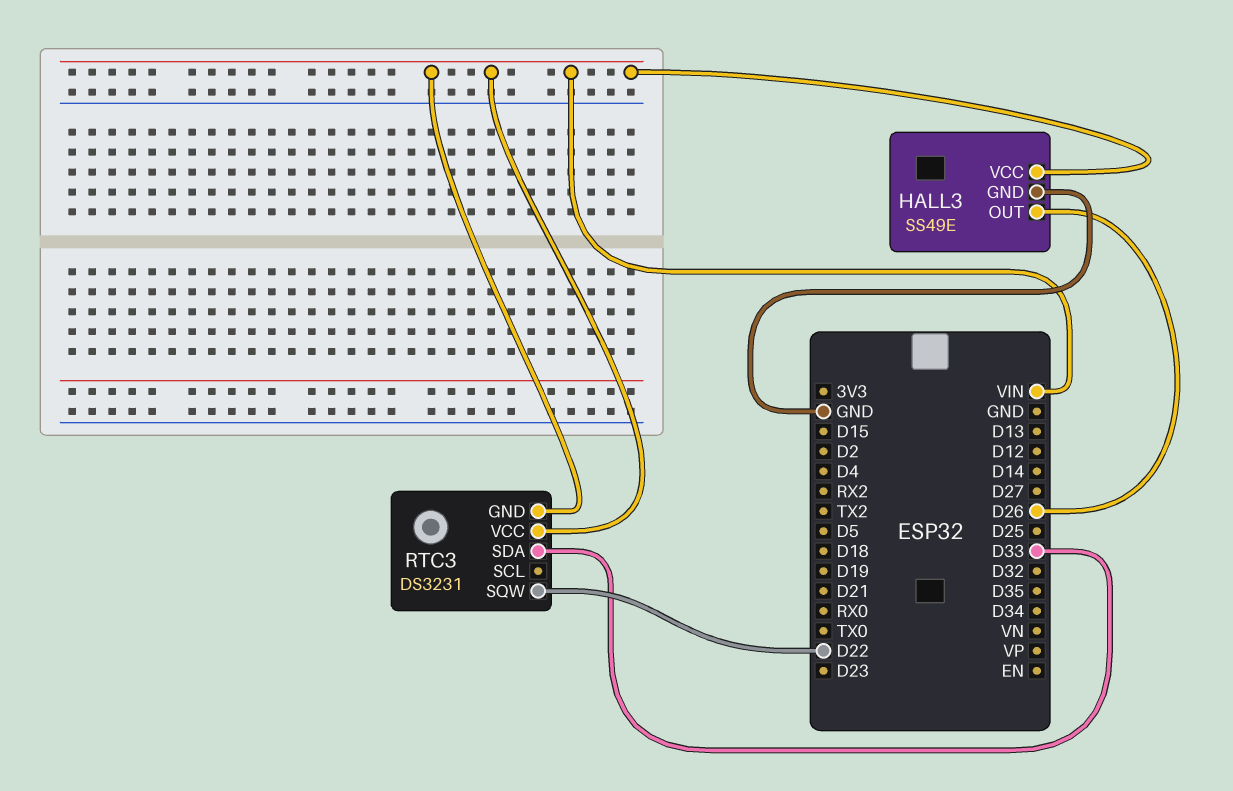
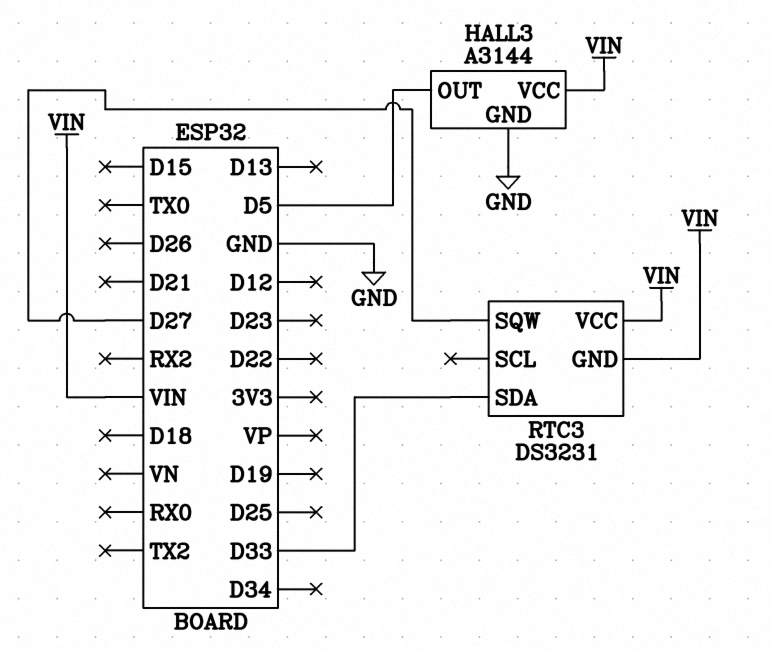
HALL3: SS49E -> A3144
HALL3 pin OUT: D26 -> D5
RTC3 pin SQW: D22 -> D27

